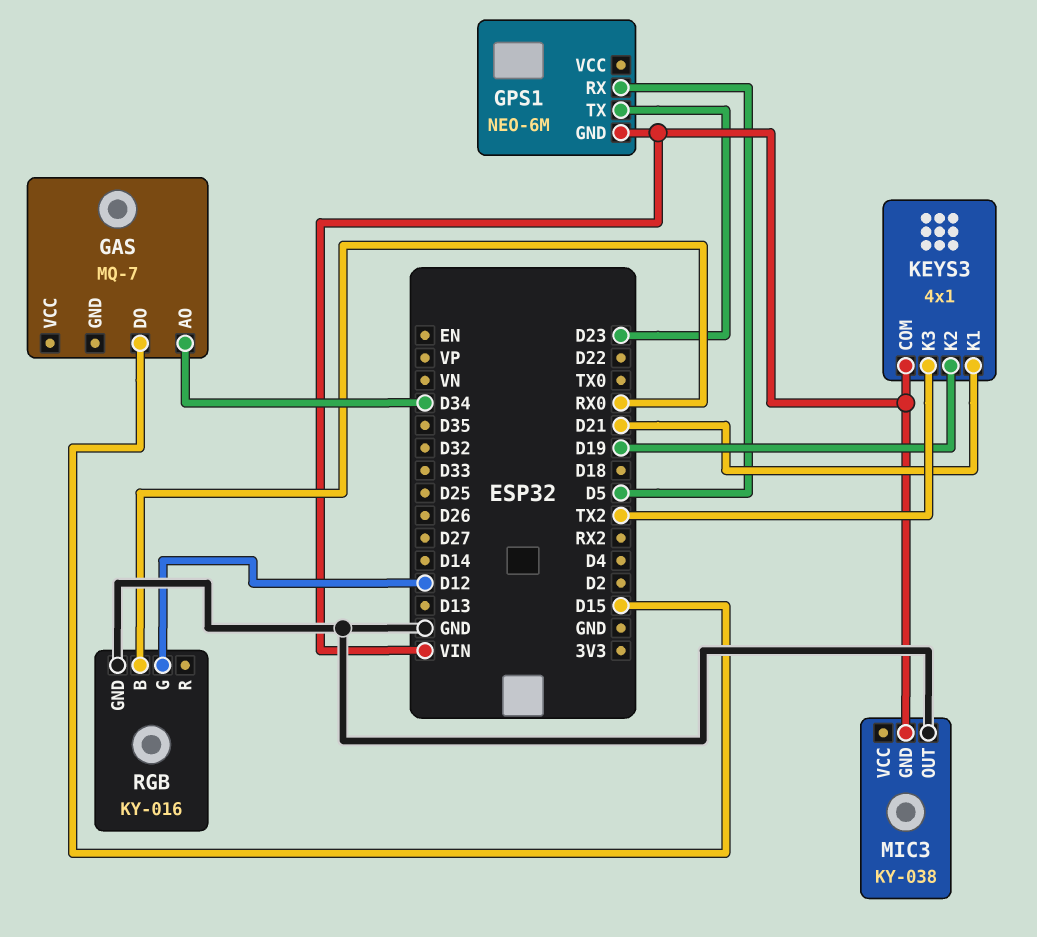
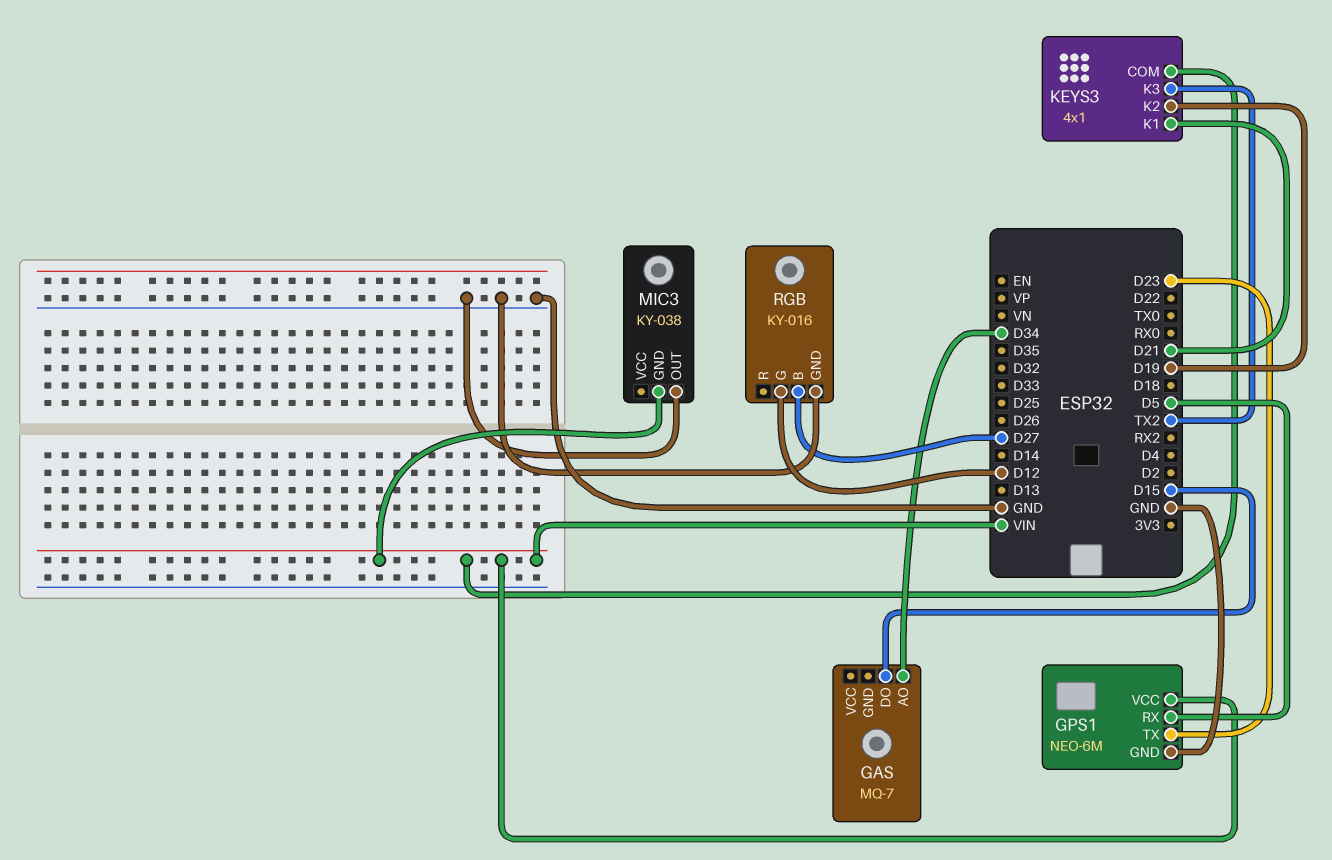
GPS1 pin GND: VIN -> GND
GPS1 pin VCC: none -> VIN
RGB pin B: RX0 -> D27

